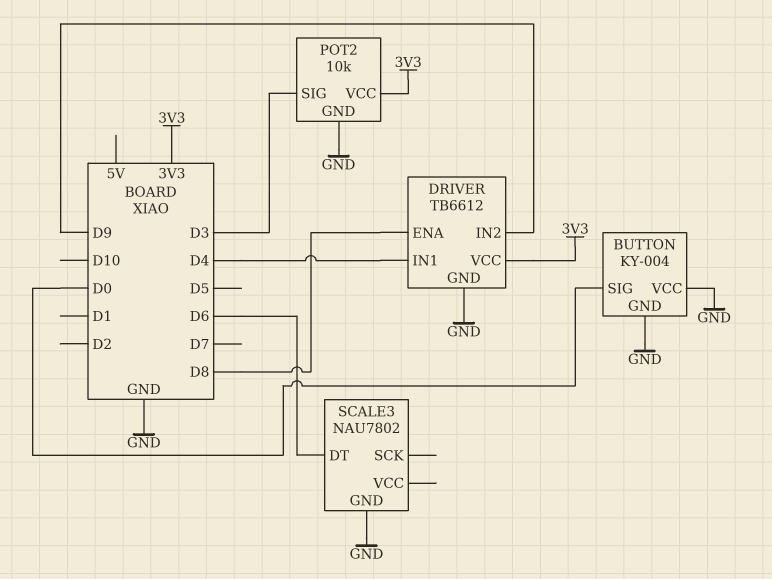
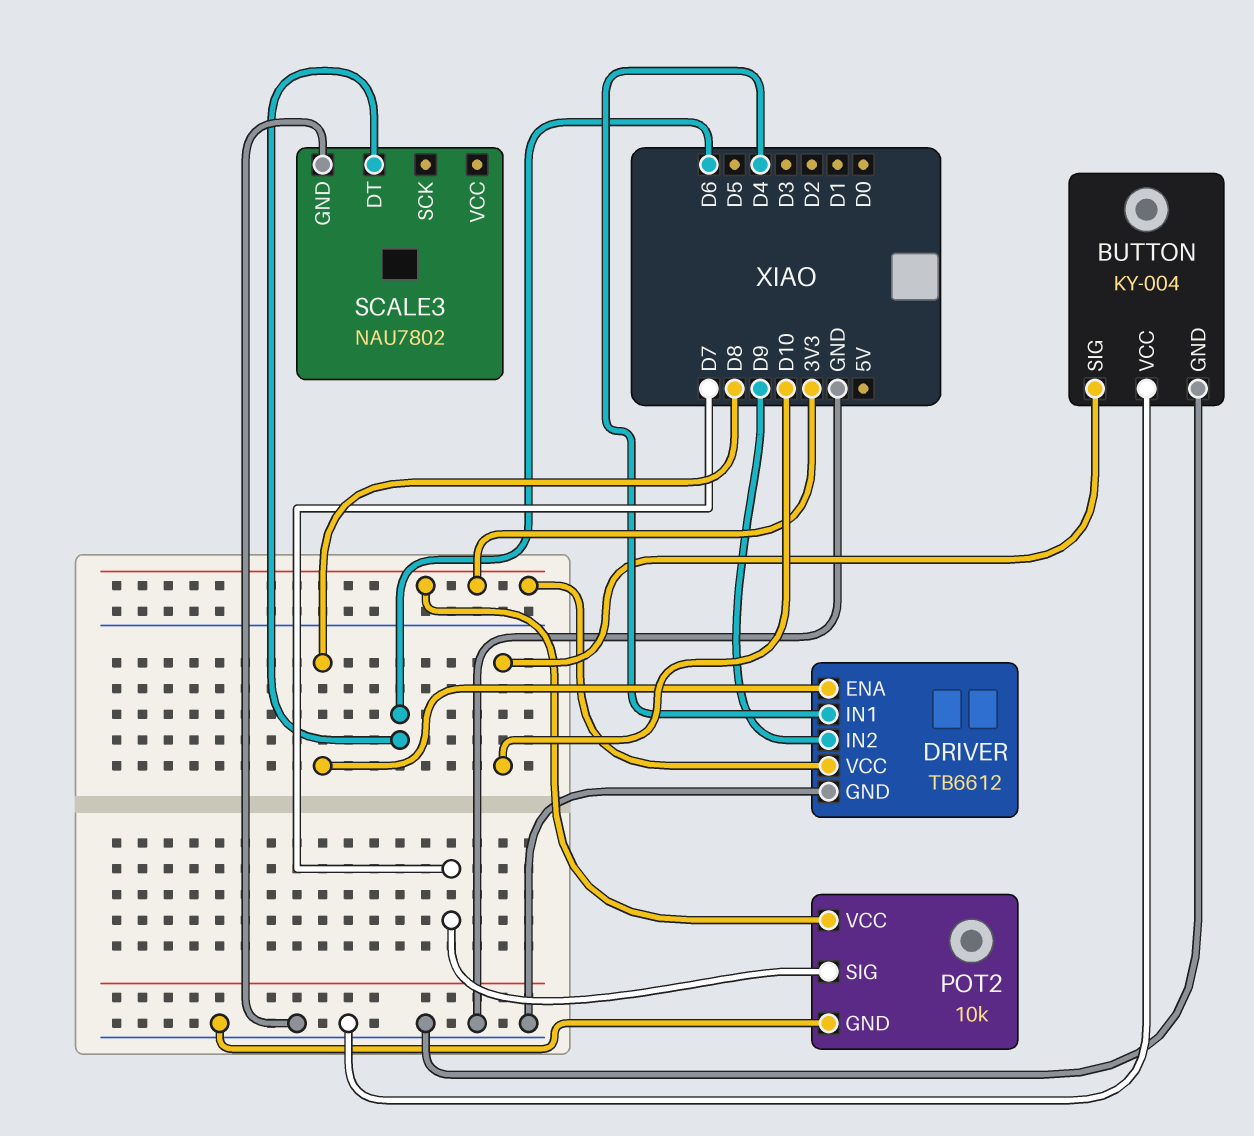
BUTTON pin SIG: D0 -> D10
POT2 pin SIG: D3 -> D7

